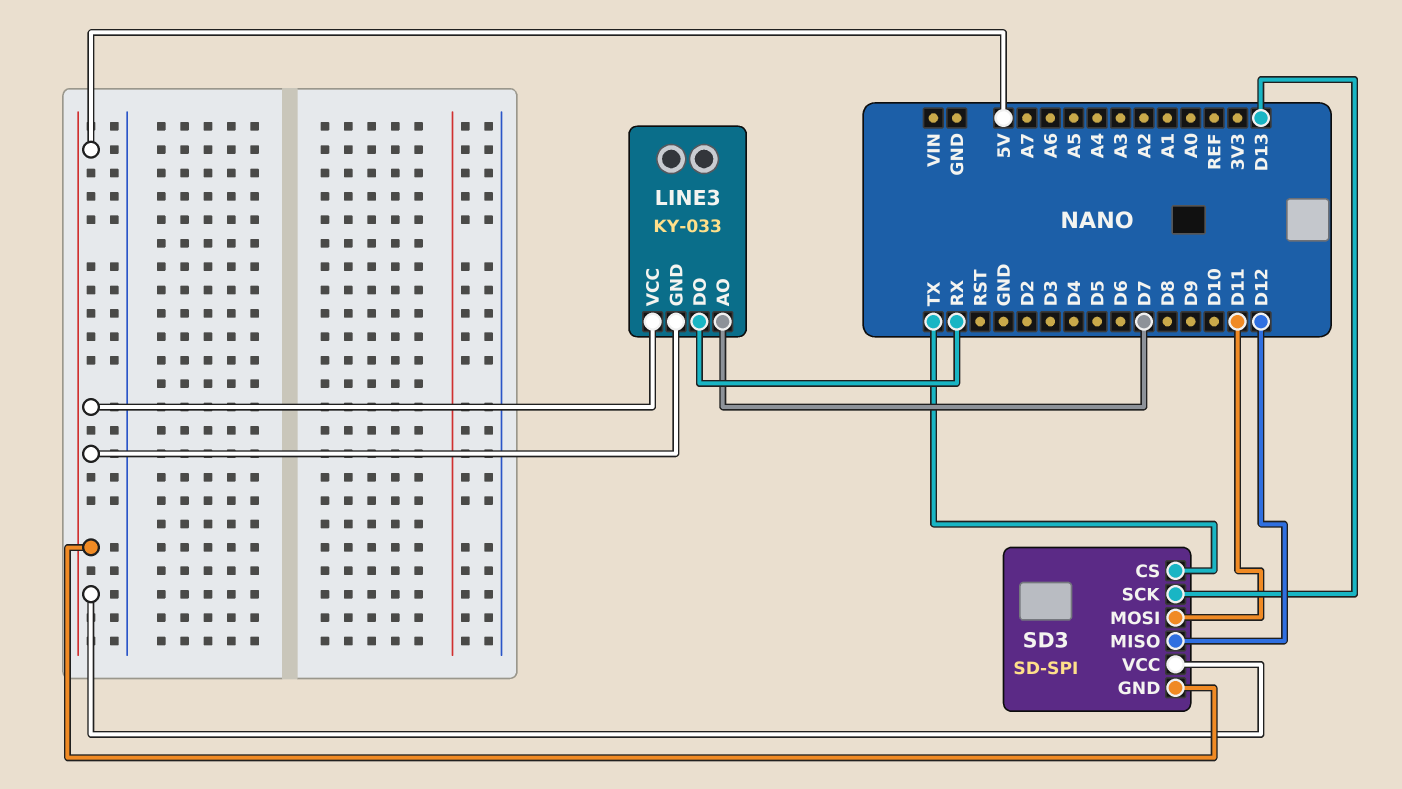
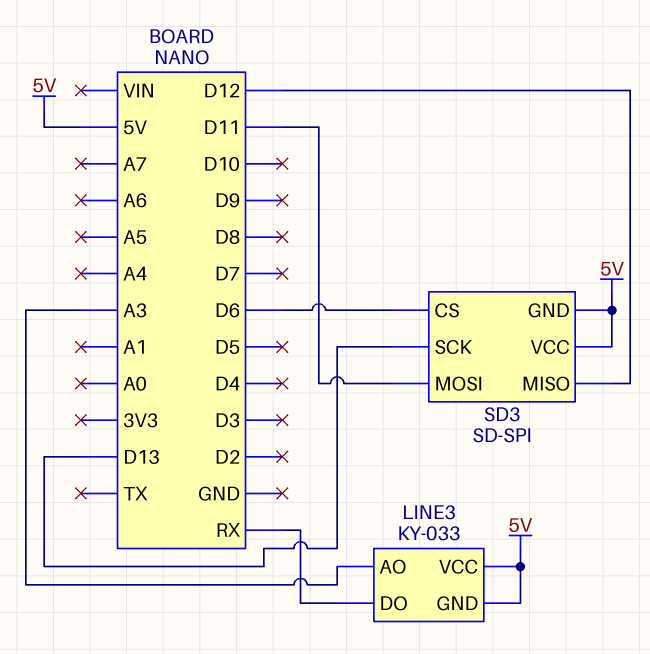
LINE3 pin AO: D7 -> A3
SD3 pin CS: TX -> D6

